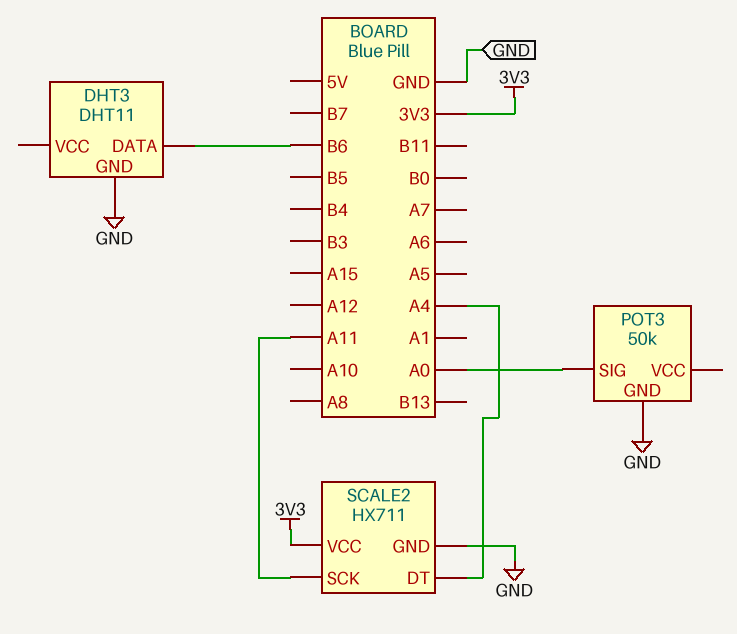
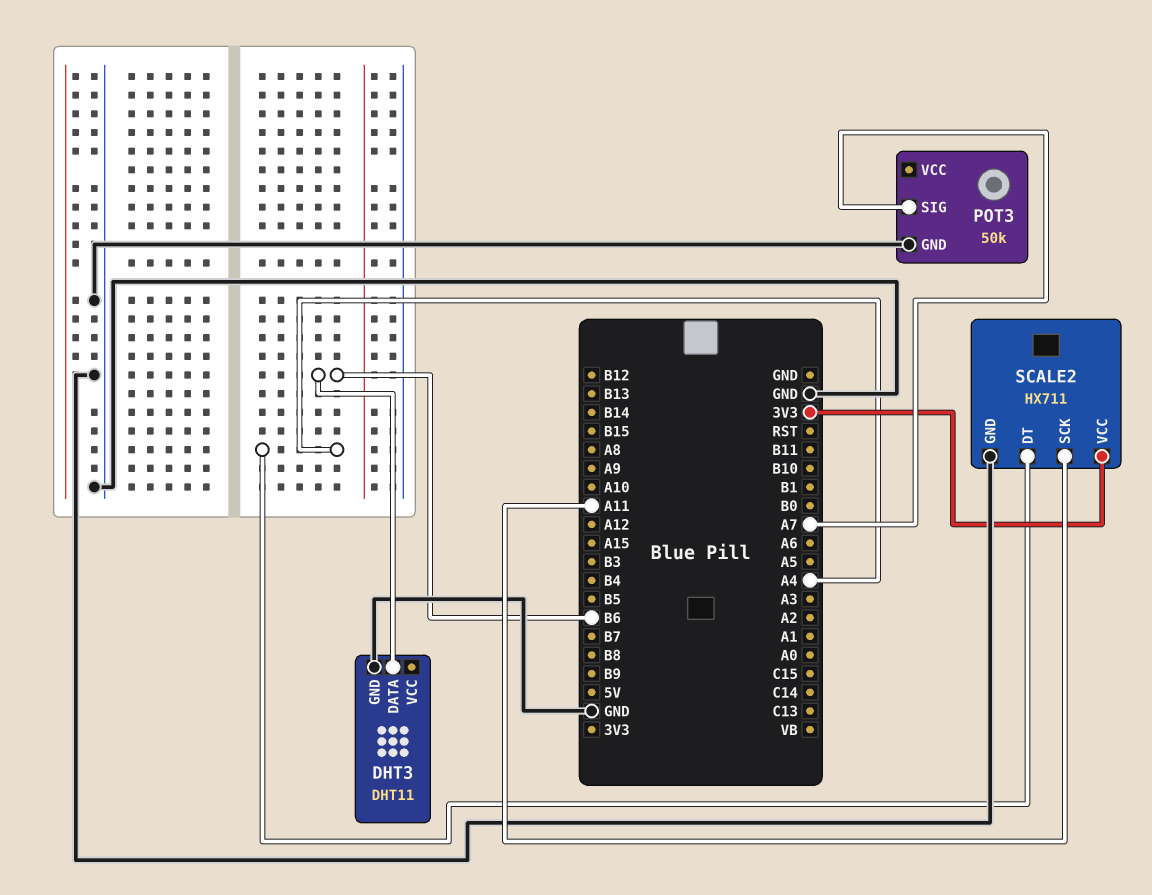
POT3 pin SIG: A0 -> A7

